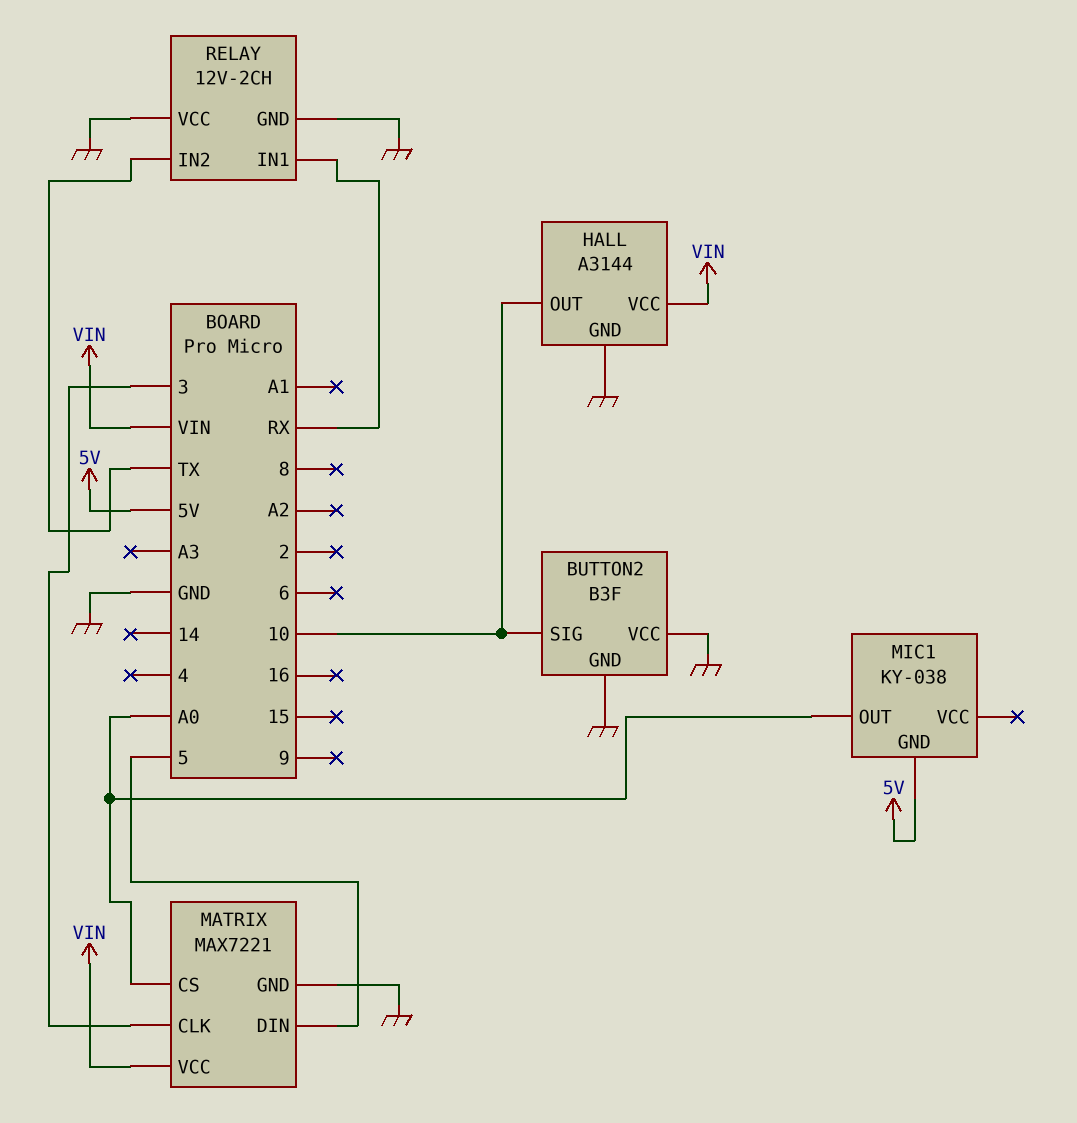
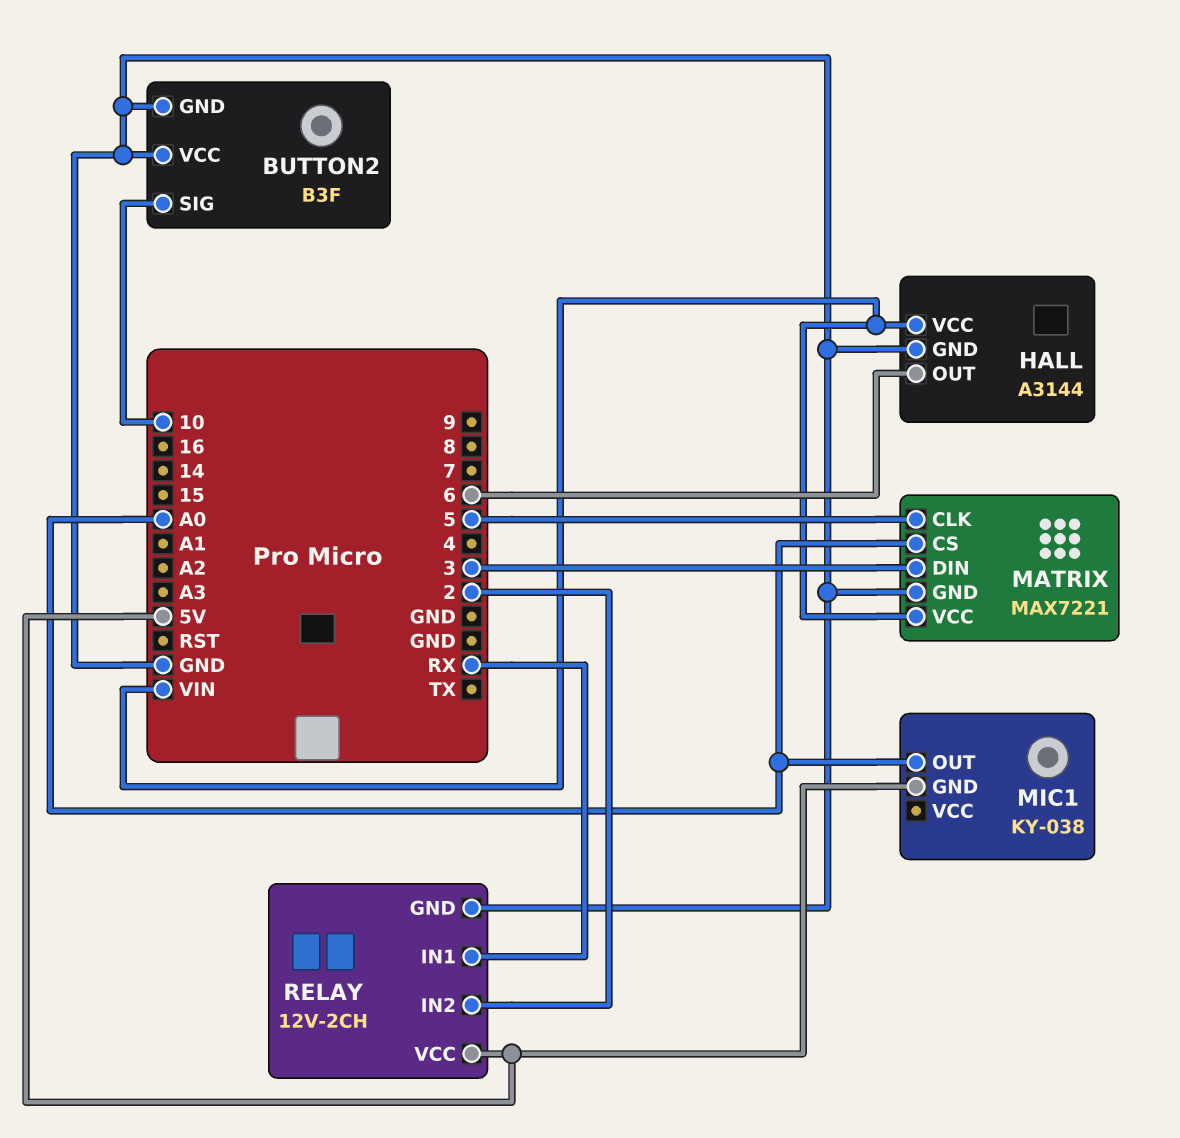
HALL pin OUT: 10 -> 6
MATRIX pin CLK: 3 -> 5
MATRIX pin DIN: 5 -> 3
RELAY pin IN2: TX -> 2
RELAY pin VCC: GND -> 5V

